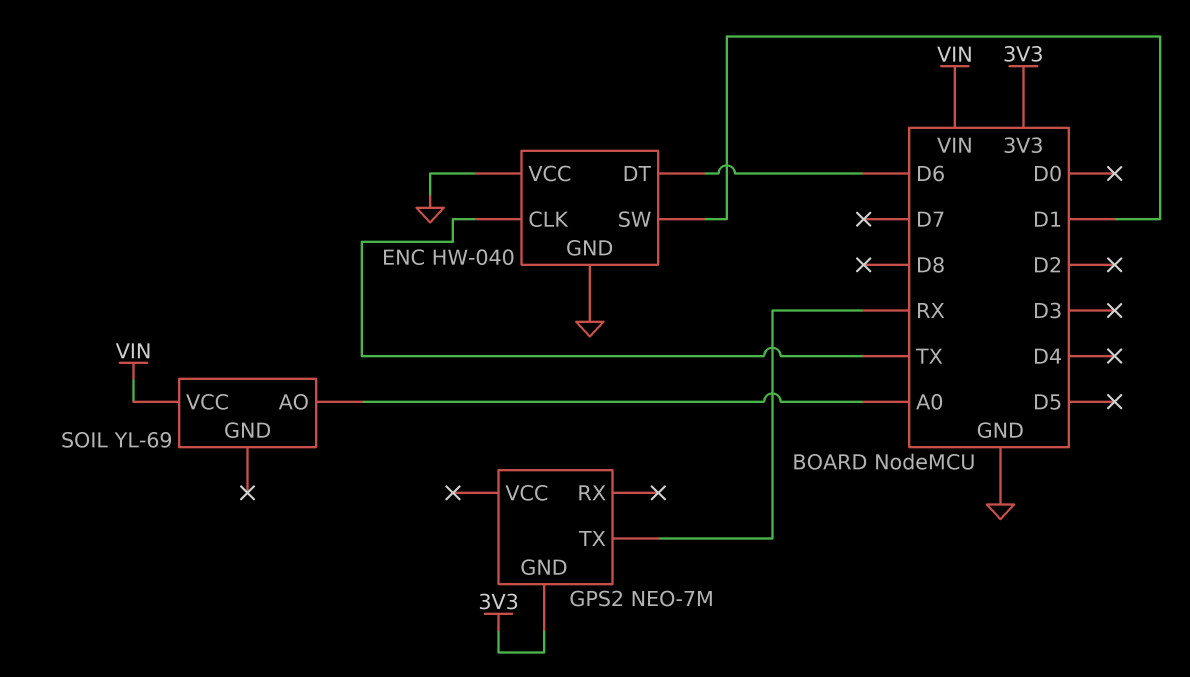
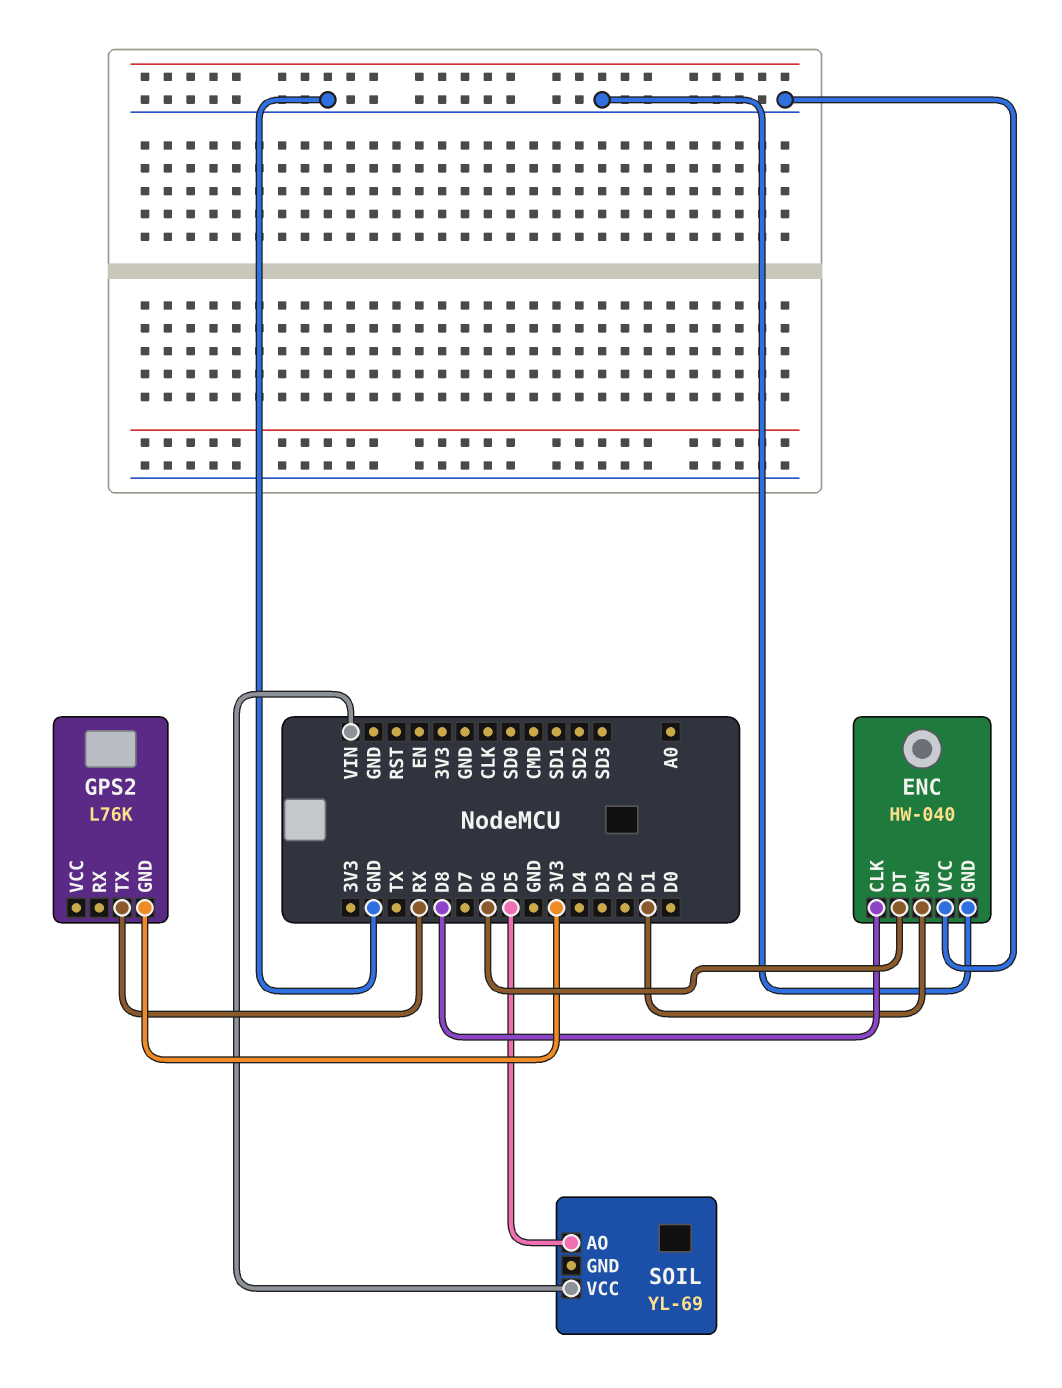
ENC pin CLK: TX -> D8
GPS2: NEO-7M -> L76K
SOIL pin AO: A0 -> D5

